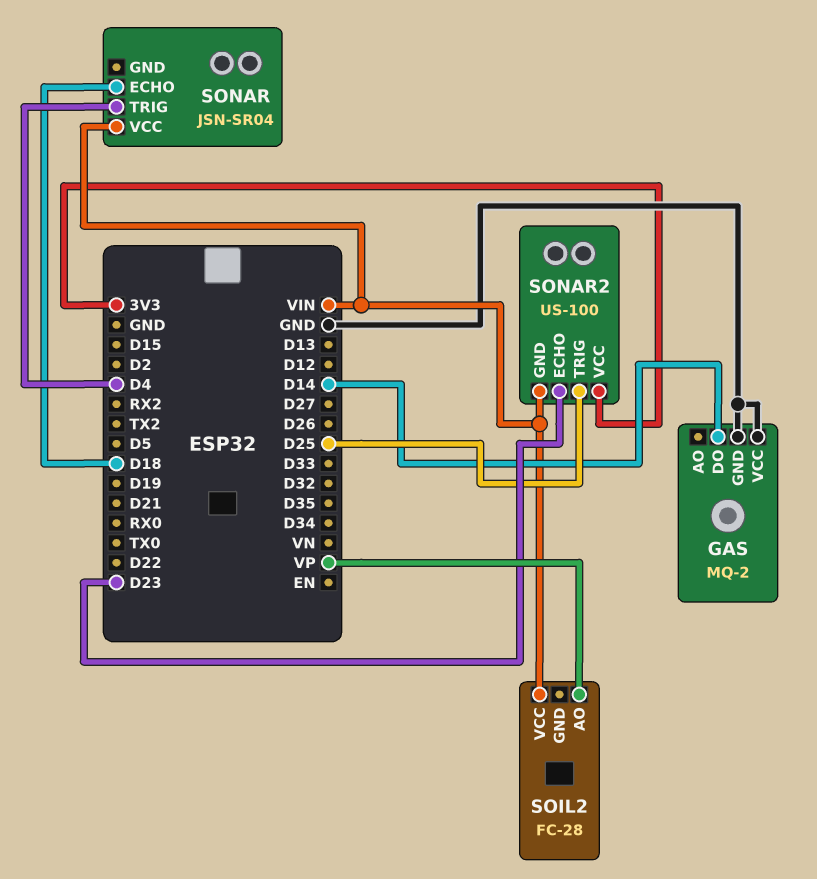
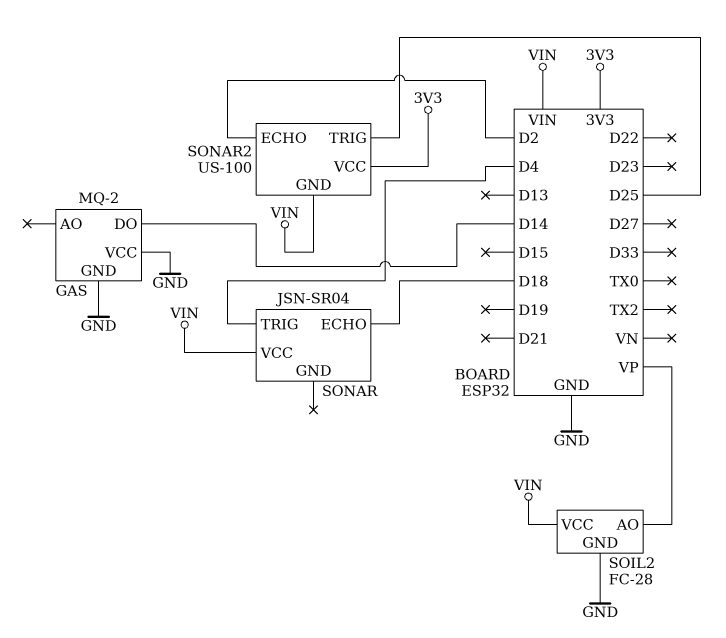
SOIL2 pin GND: none -> GND
SONAR2 pin ECHO: D23 -> D2

